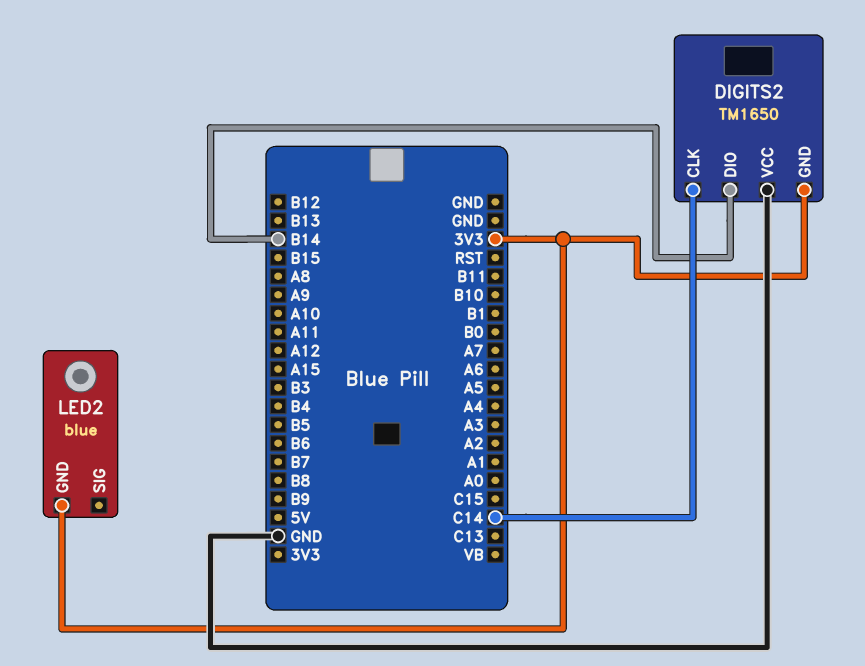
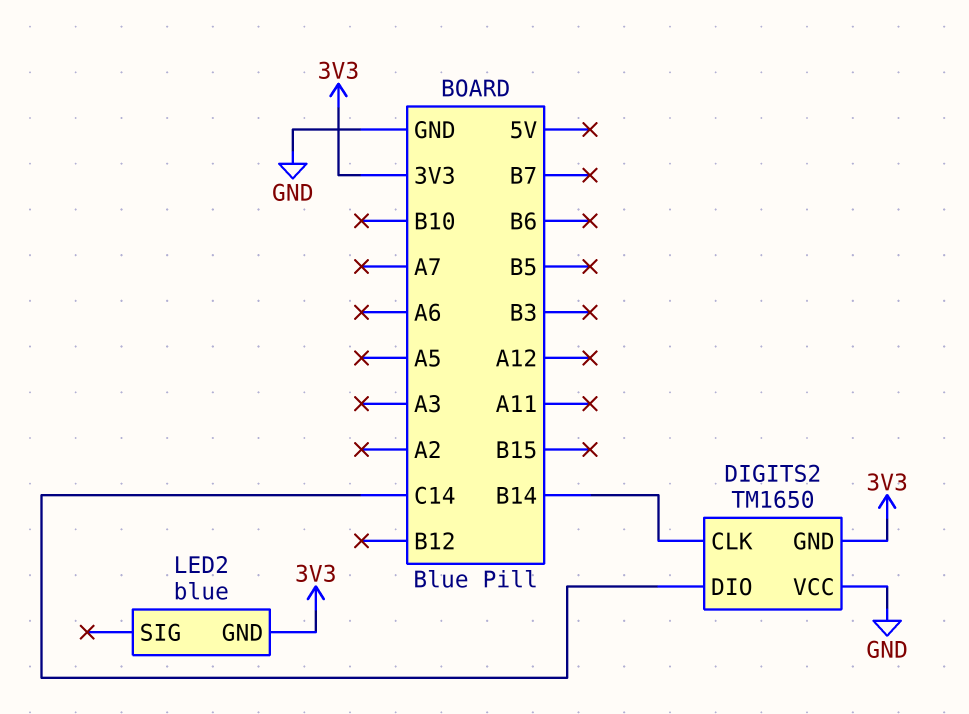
DIGITS2 pin CLK: C14 -> B14
DIGITS2 pin DIO: B14 -> C14

